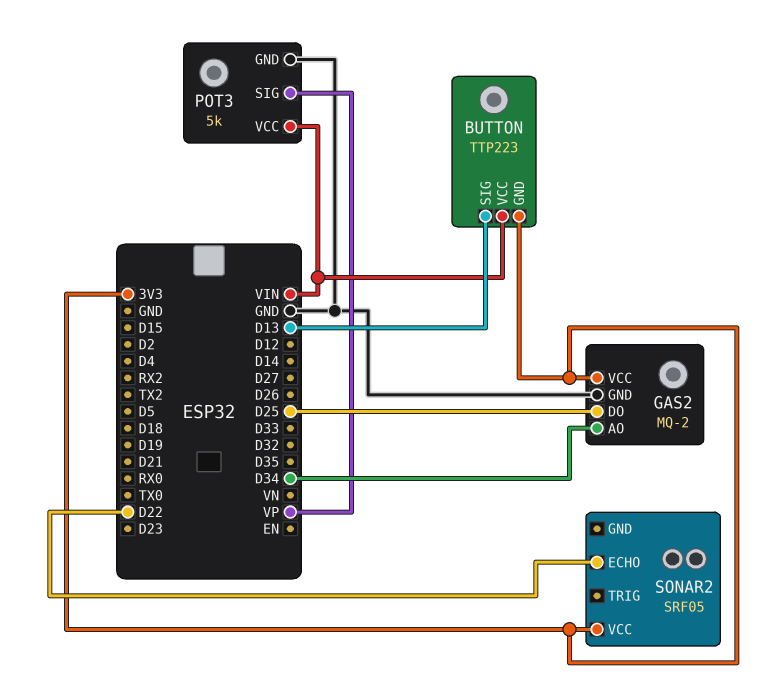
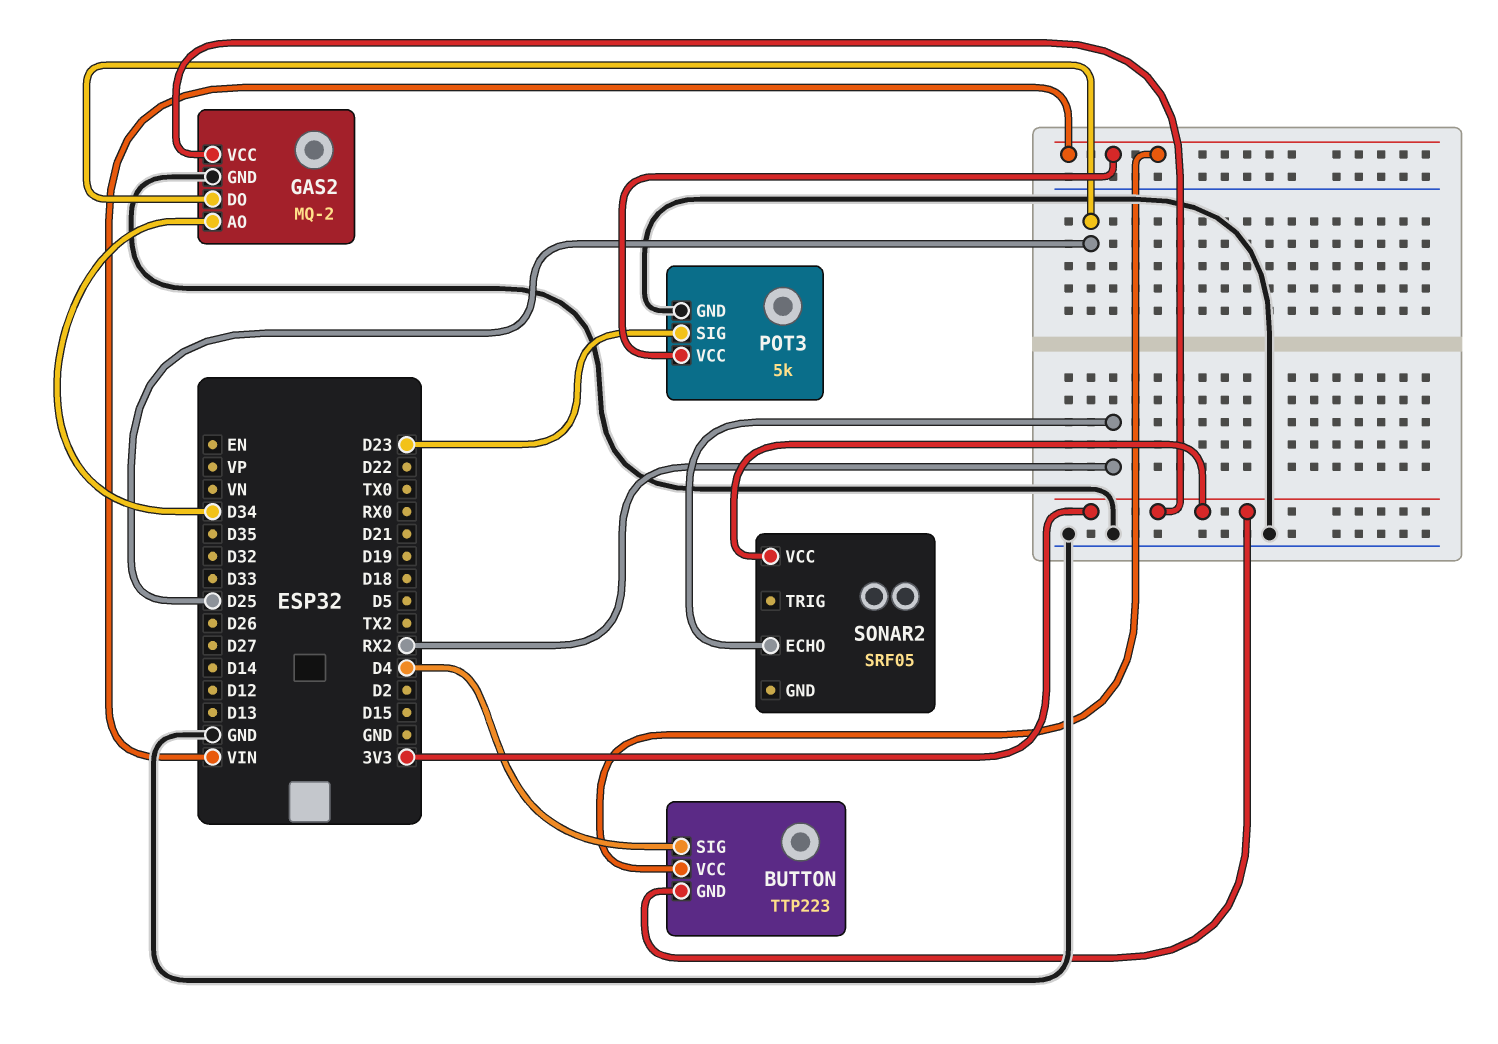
BUTTON pin SIG: D13 -> D4
POT3 pin SIG: VP -> D23
SONAR2 pin ECHO: D22 -> RX2

